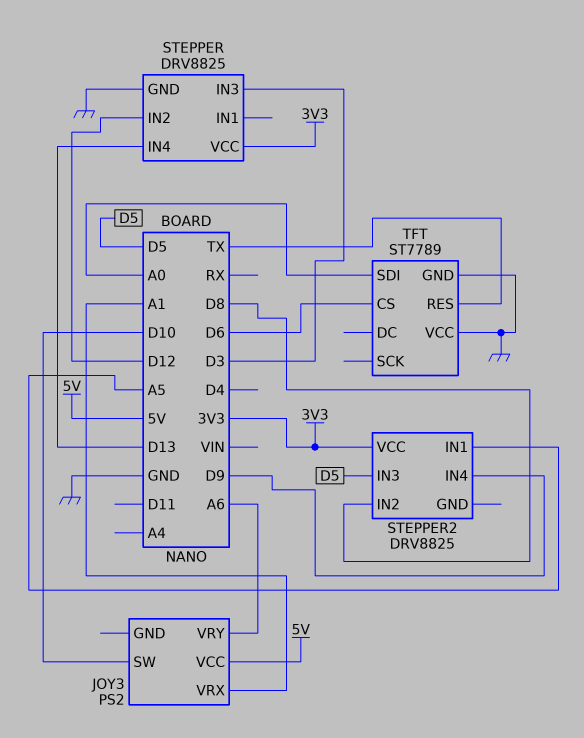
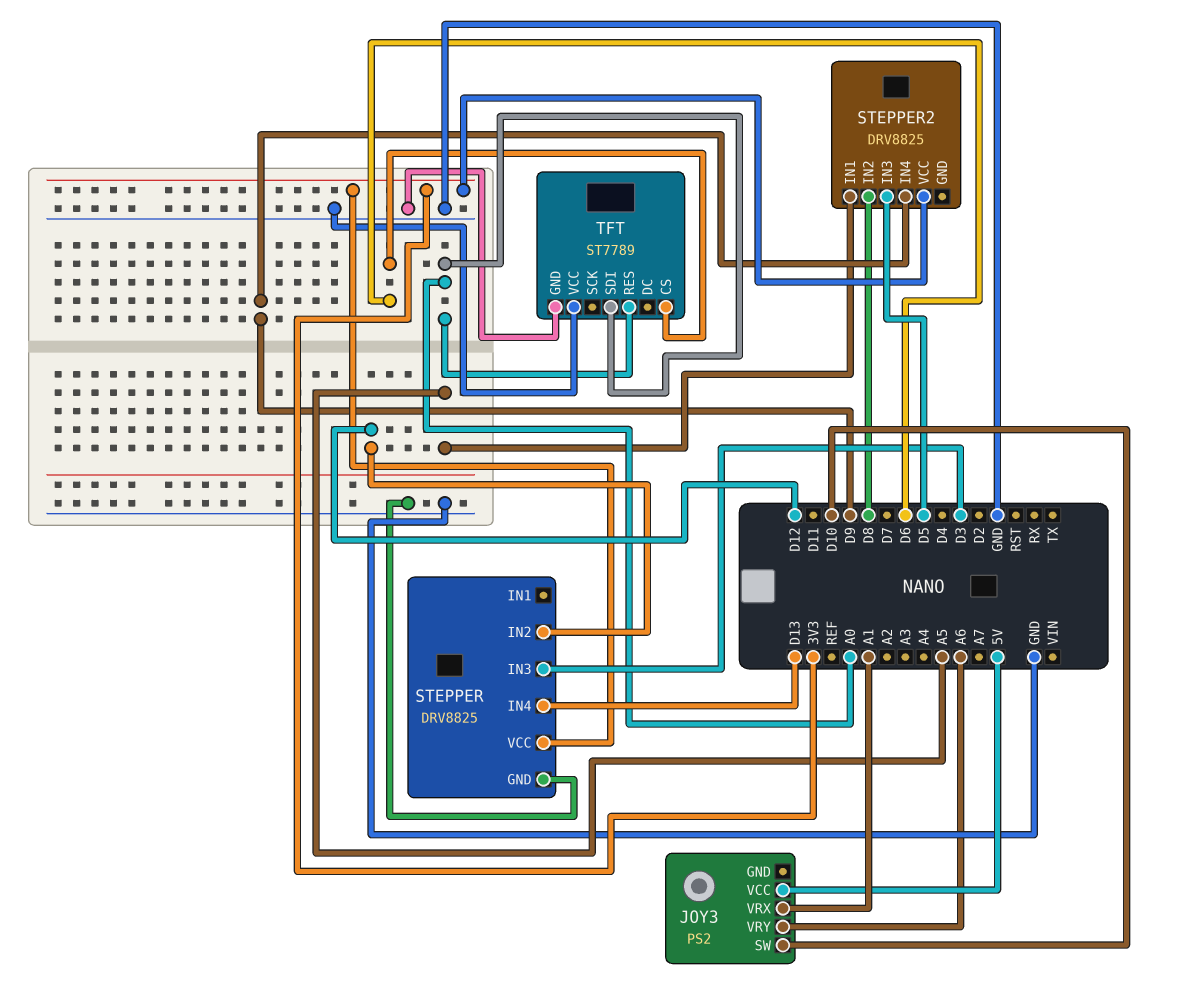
TFT pin RES: TX -> A0

